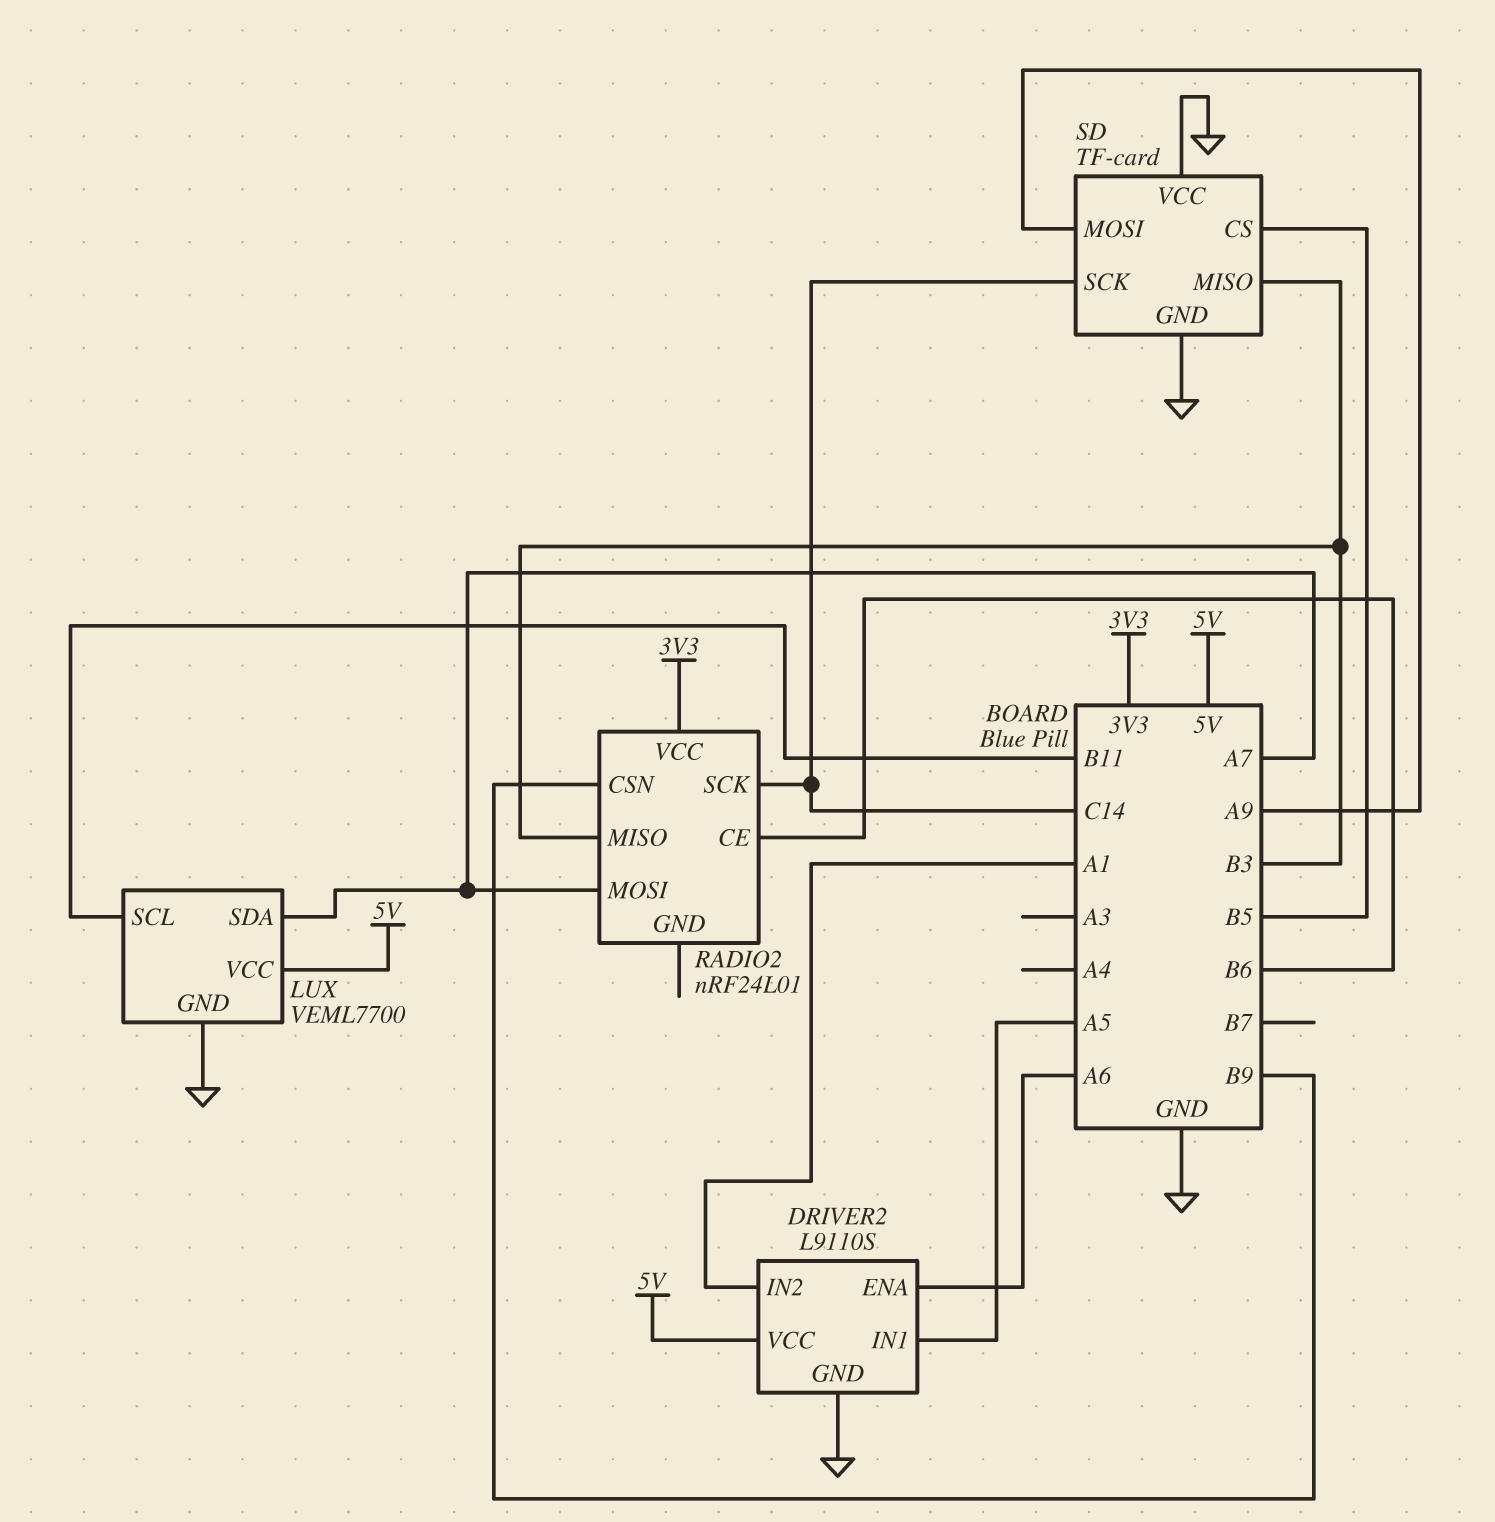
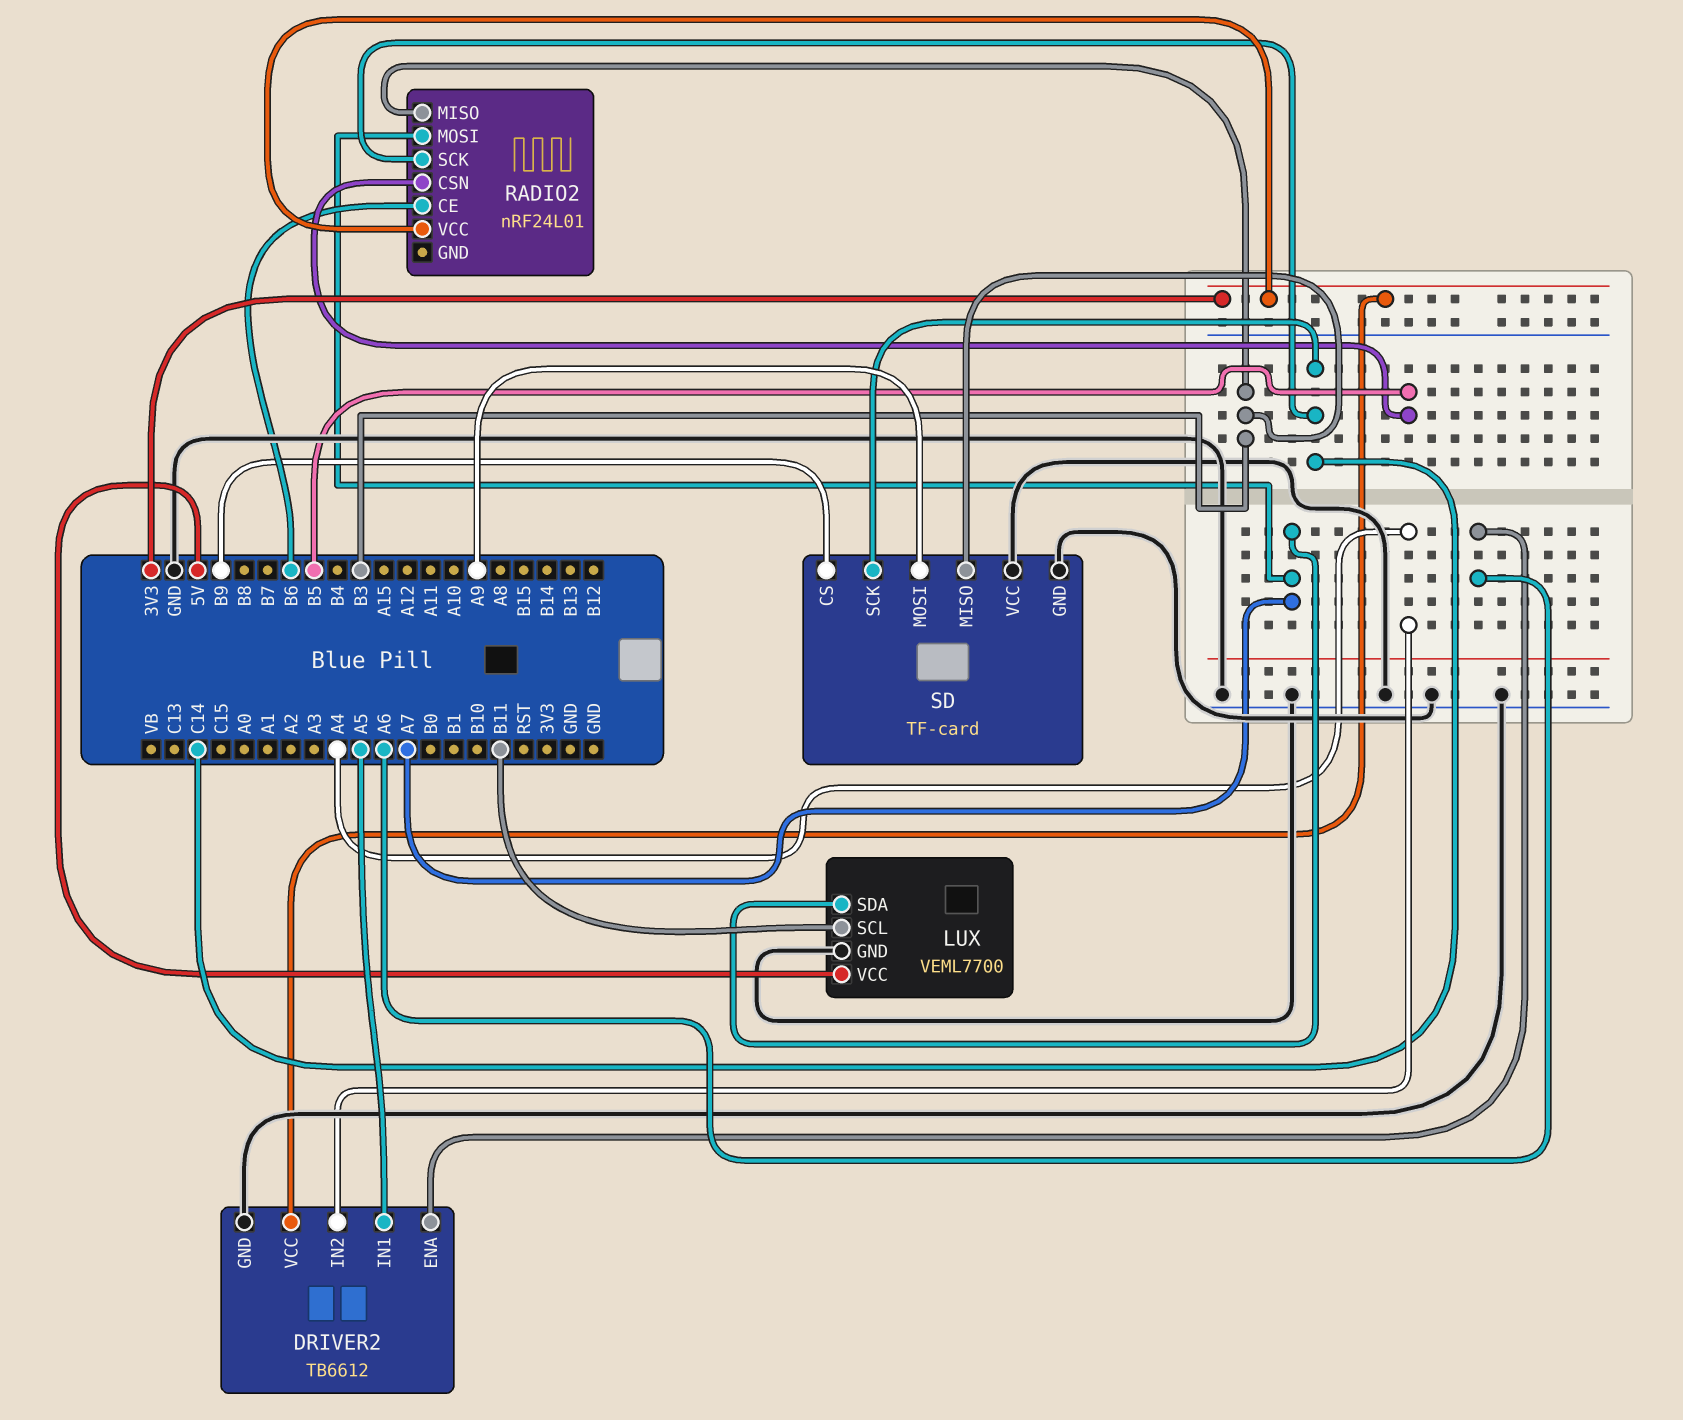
DRIVER2: L9110S -> TB6612
DRIVER2 pin IN2: A1 -> A4
DRIVER2 pin VCC: 5V -> 3V3
RADIO2 pin CSN: B9 -> B5
SD pin CS: B5 -> B9

